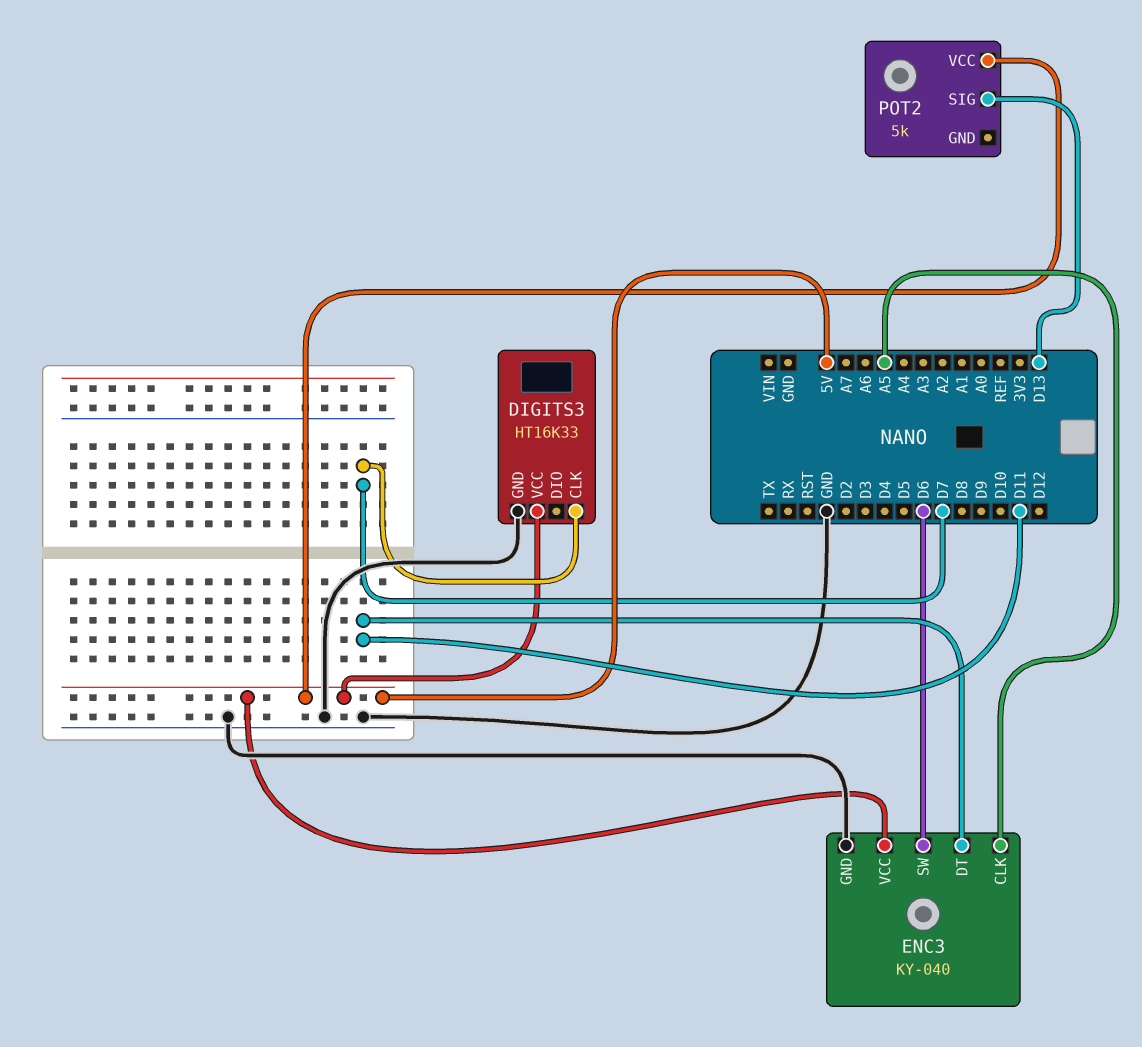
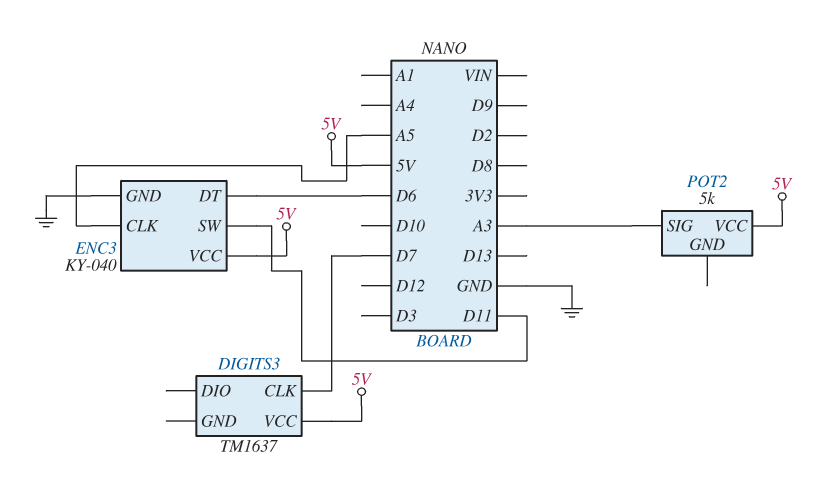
DIGITS3: HT16K33 -> TM1637
DIGITS3 pin GND: GND -> none
ENC3 pin DT: D11 -> D6
ENC3 pin SW: D6 -> D11
POT2 pin SIG: D13 -> A3

